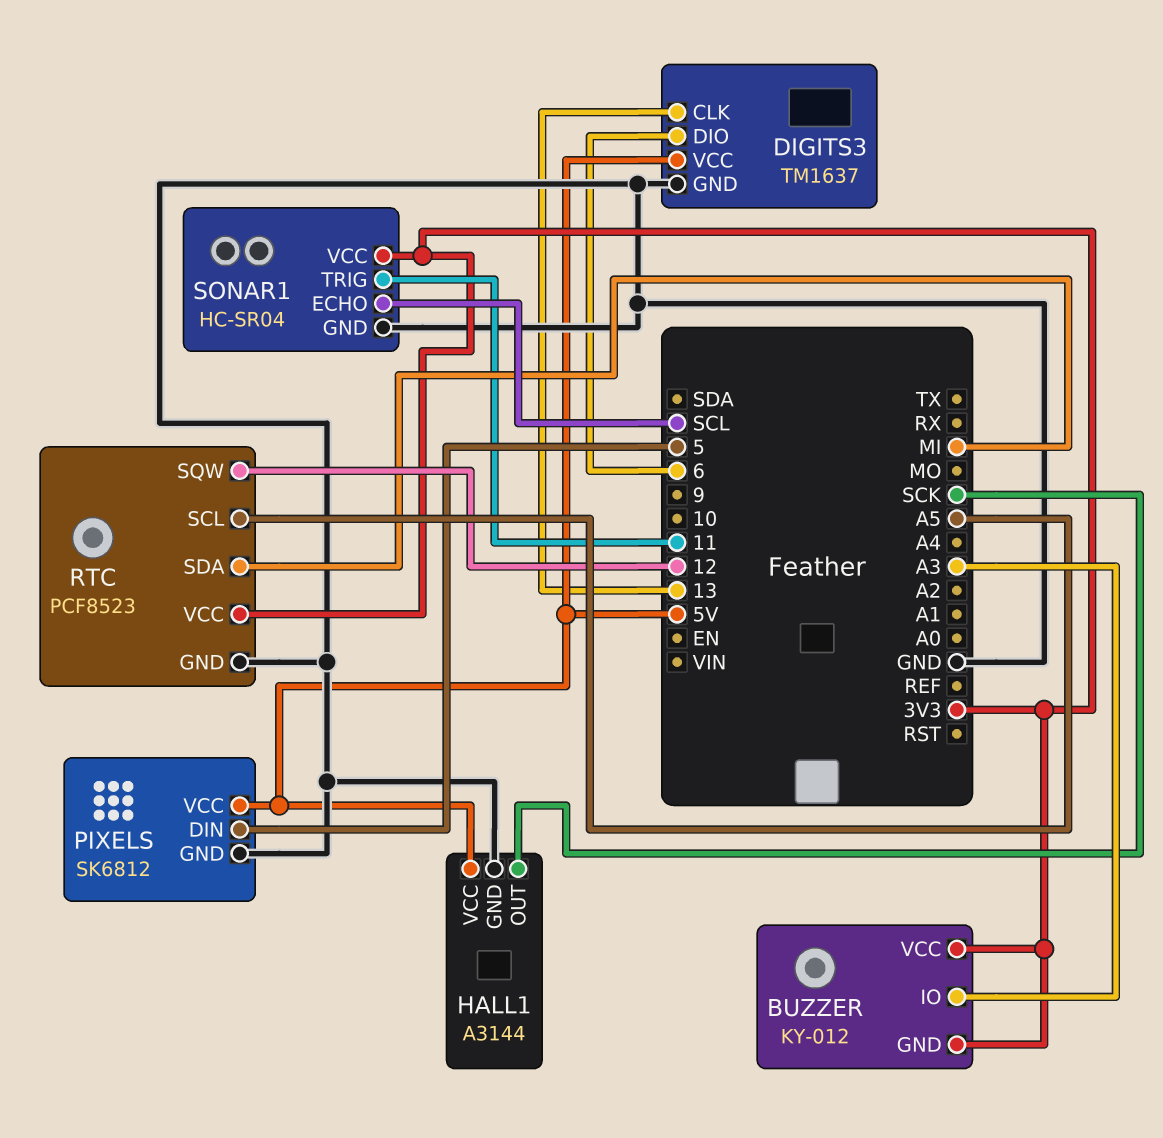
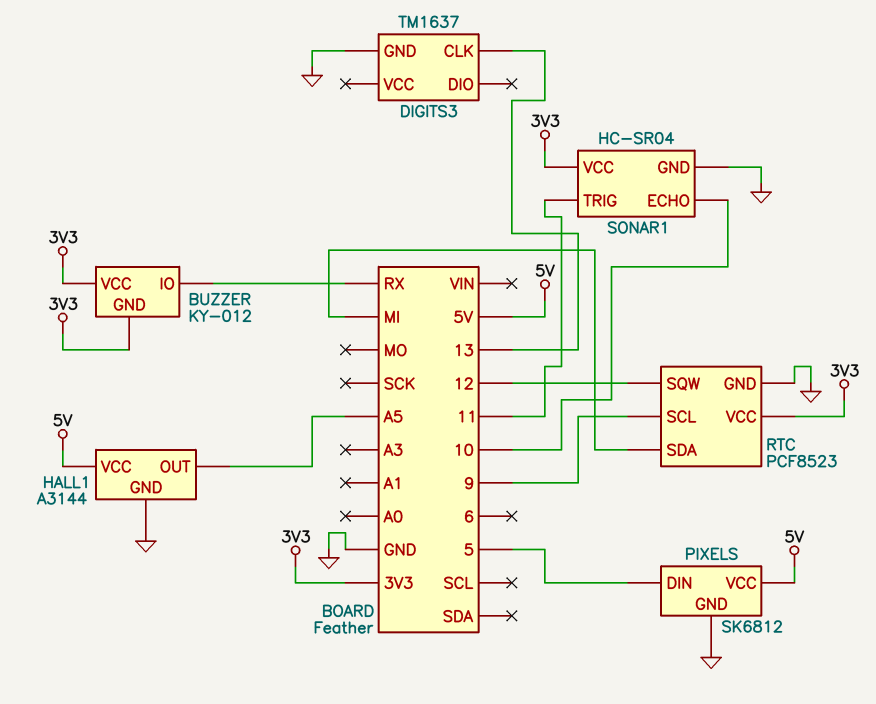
BUZZER pin IO: A3 -> RX
DIGITS3 pin DIO: 6 -> none
DIGITS3 pin VCC: 5V -> none
HALL1 pin OUT: SCK -> A5
RTC pin SCL: A5 -> 9
SONAR1 pin ECHO: SCL -> 10

